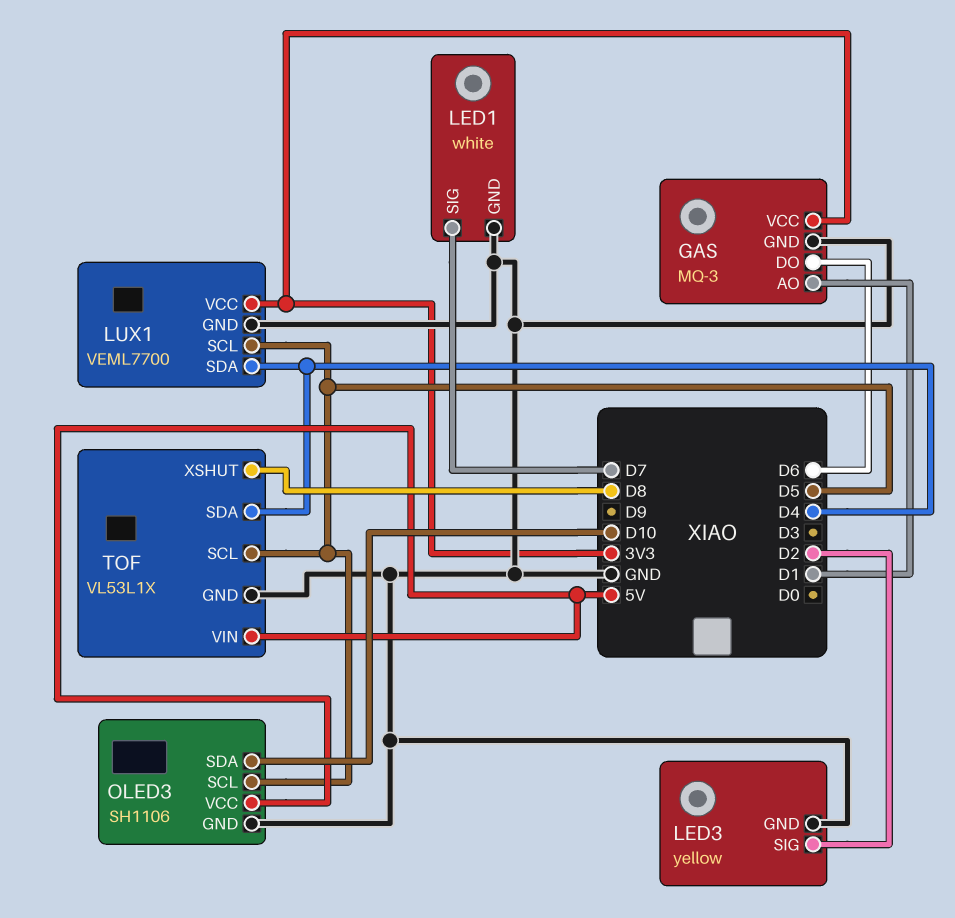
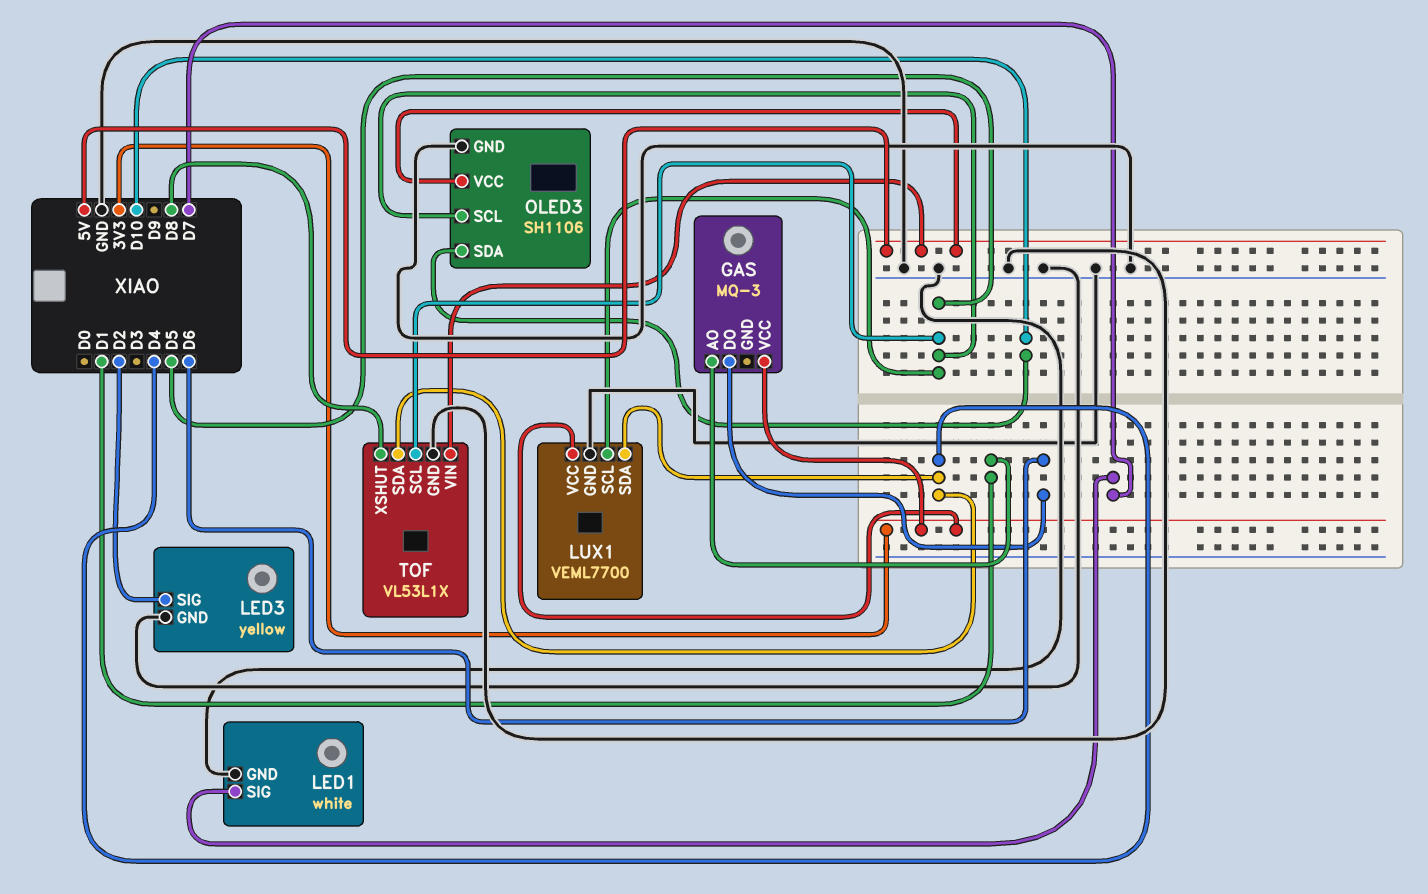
GAS pin GND: GND -> none

